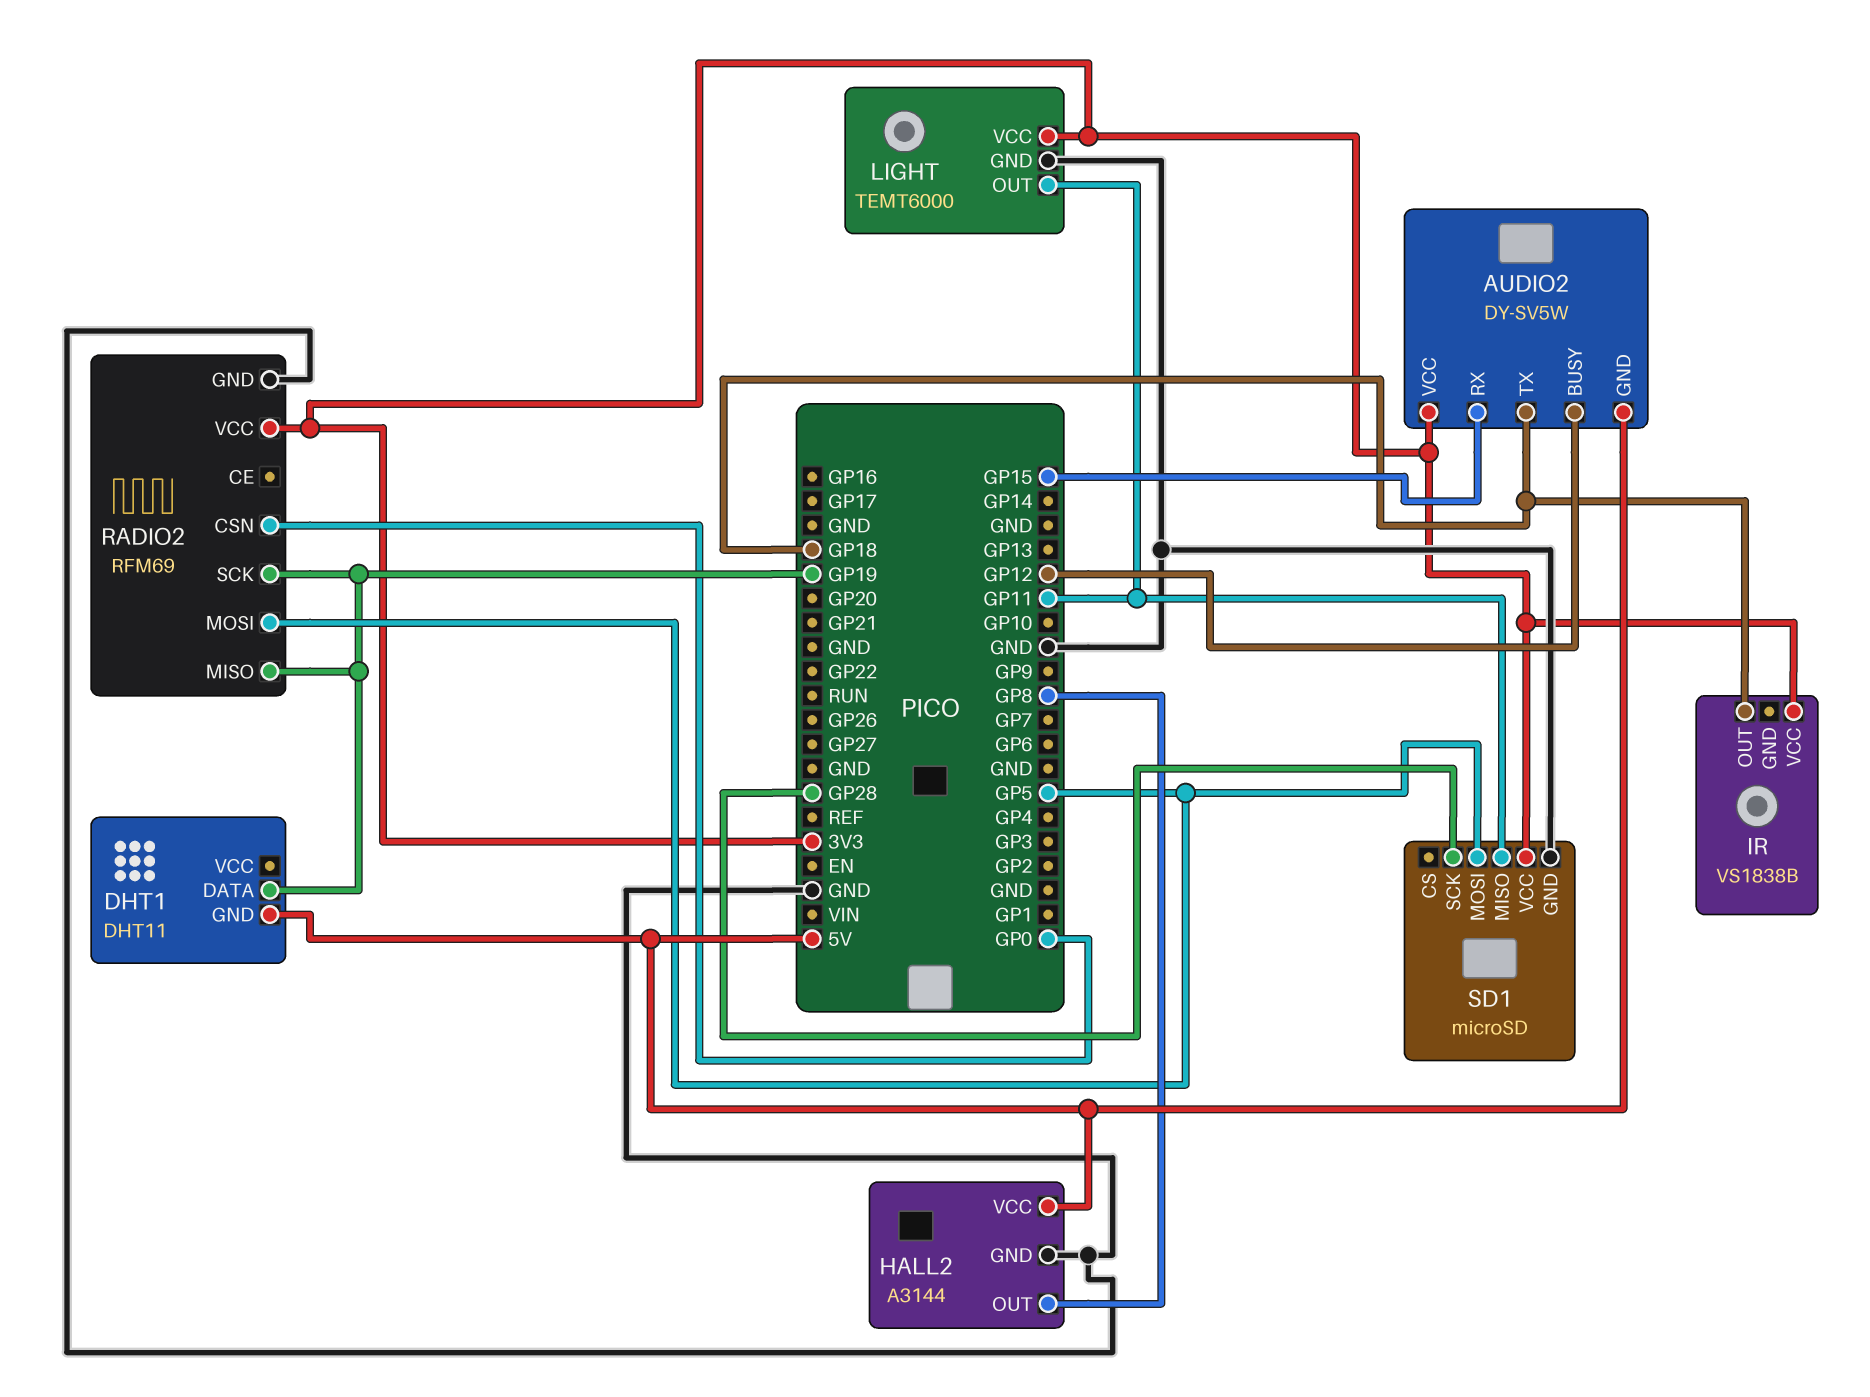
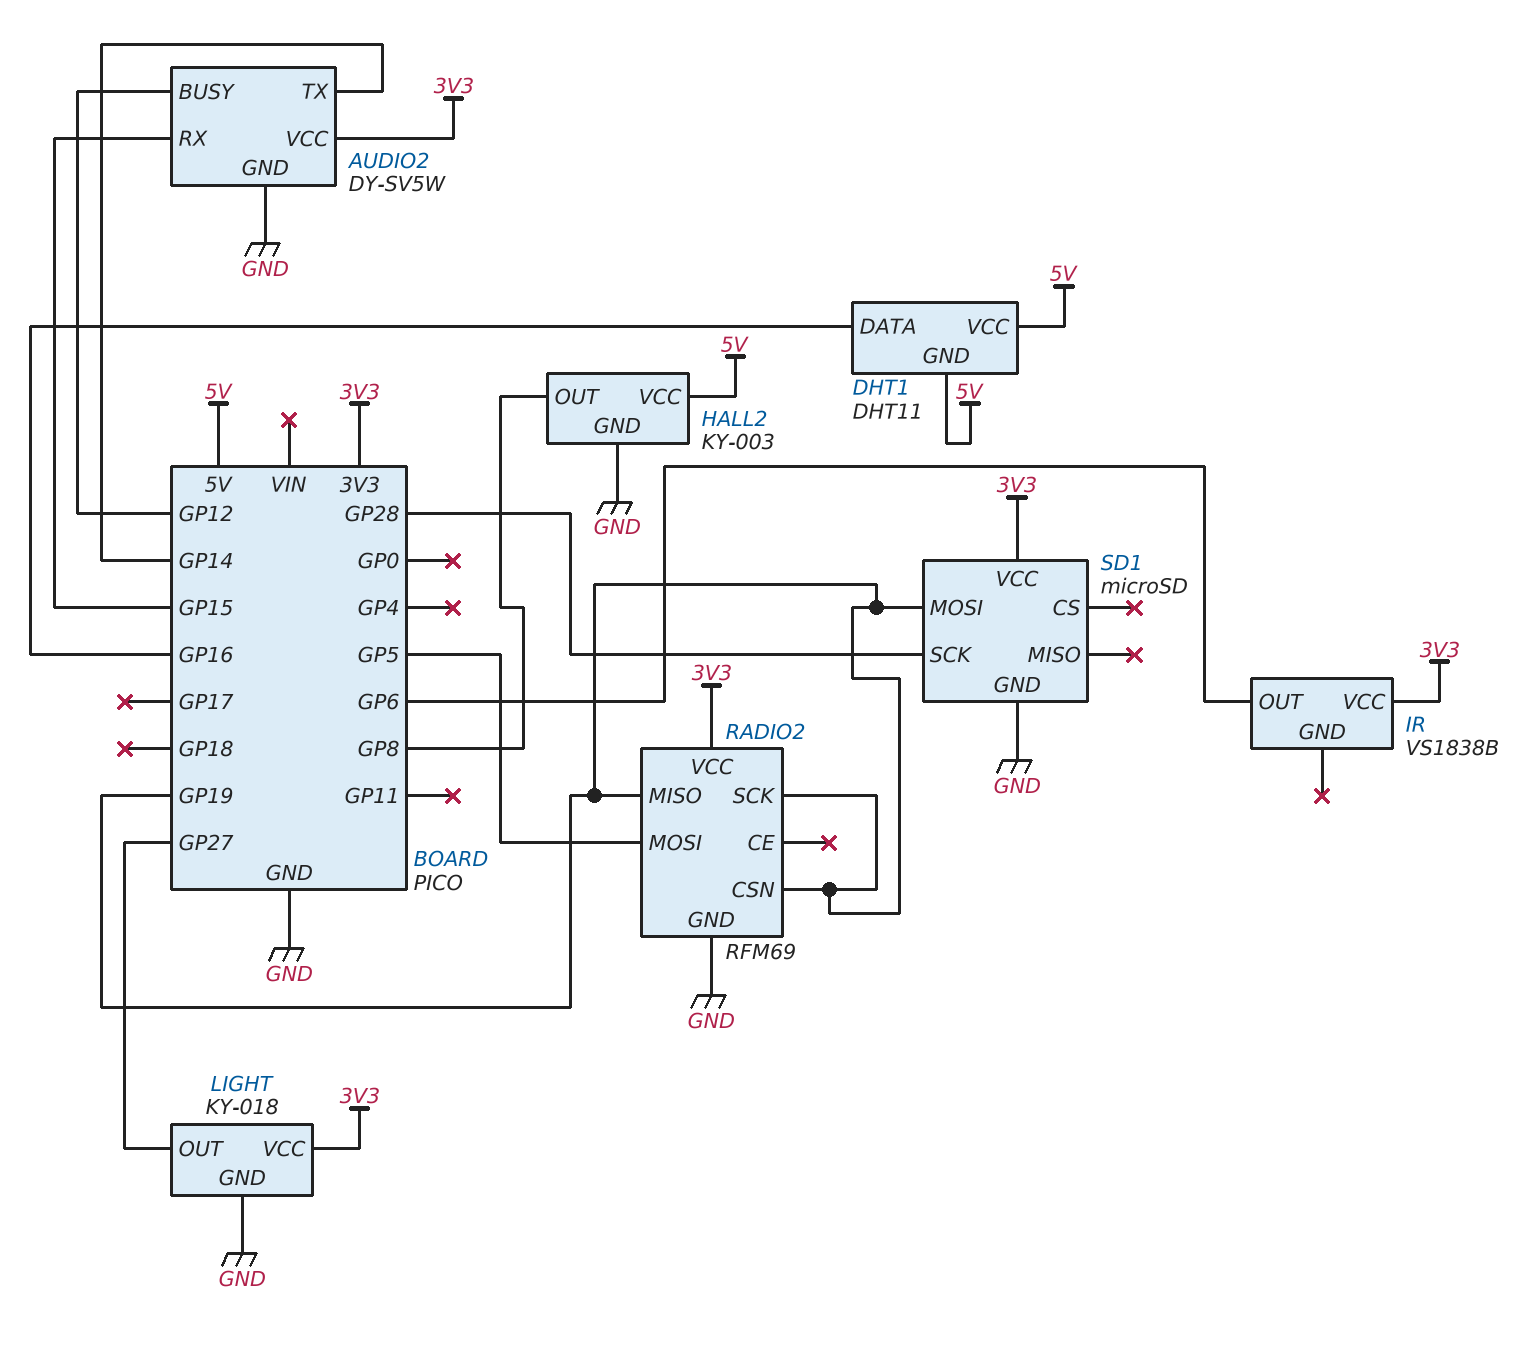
AUDIO2 pin GND: 5V -> GND
AUDIO2 pin TX: GP18 -> GP14
DHT1 pin DATA: GP19 -> GP16
DHT1 pin VCC: none -> 5V
HALL2: A3144 -> KY-003
IR pin OUT: GP18 -> GP6
LIGHT: TEMT6000 -> KY-018
LIGHT pin OUT: GP11 -> GP27
RADIO2 pin CSN: GP0 -> GP19
SD1 pin MISO: GP11 -> none
SD1 pin MOSI: GP5 -> GP19

